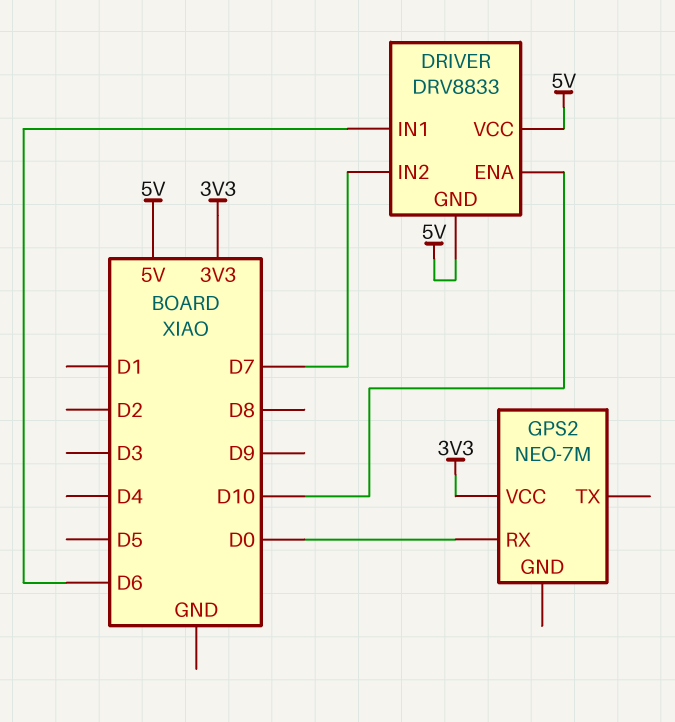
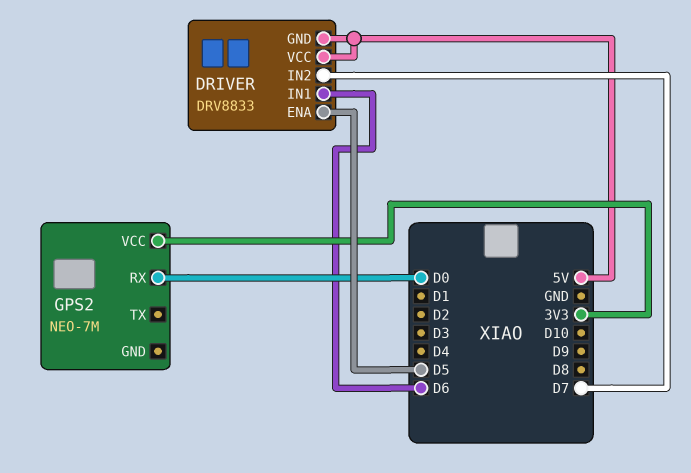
DRIVER pin ENA: D10 -> D5

